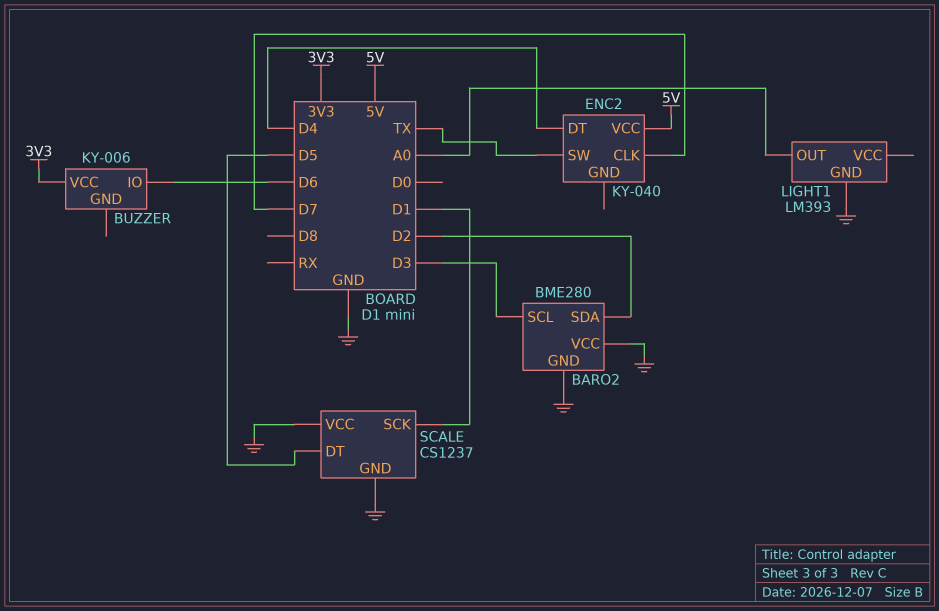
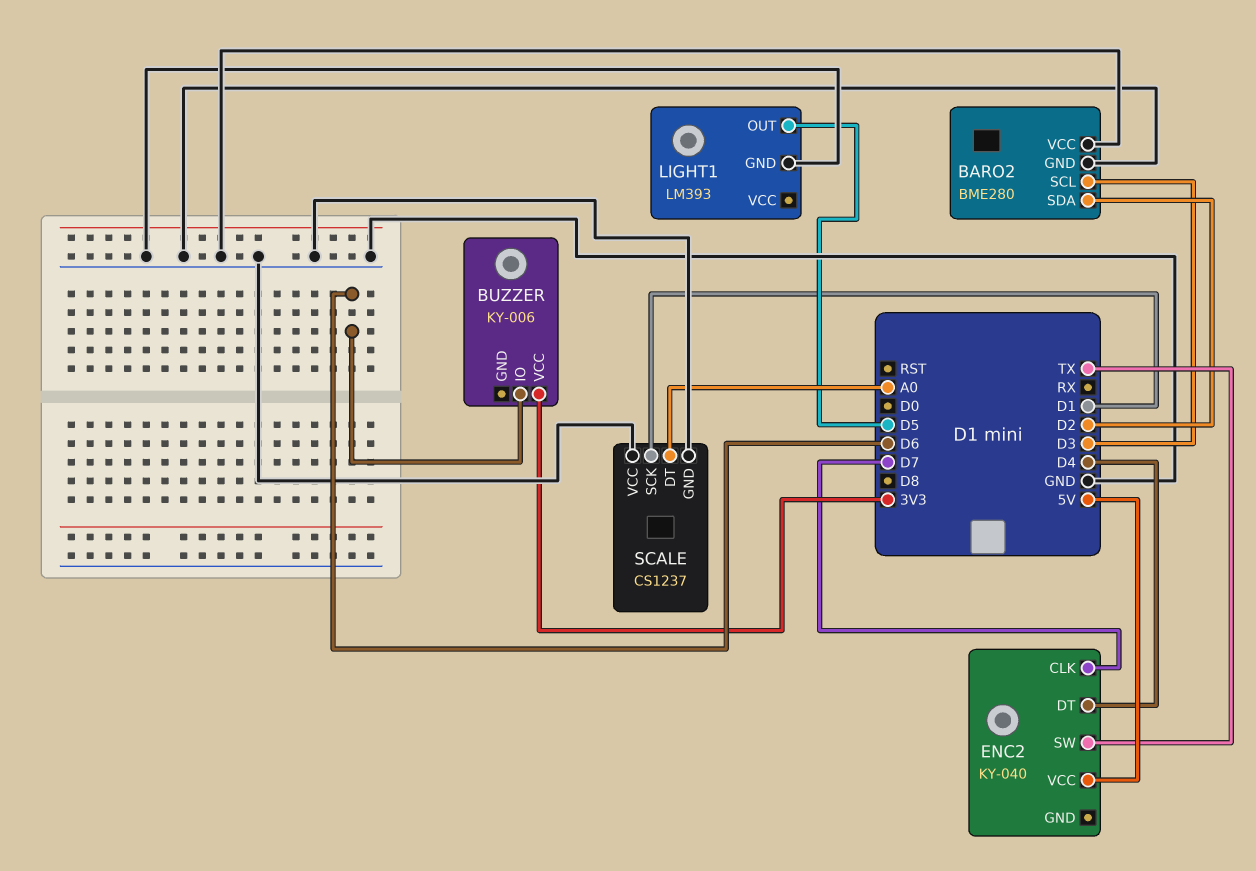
LIGHT1 pin OUT: A0 -> D5
SCALE pin DT: D5 -> A0

